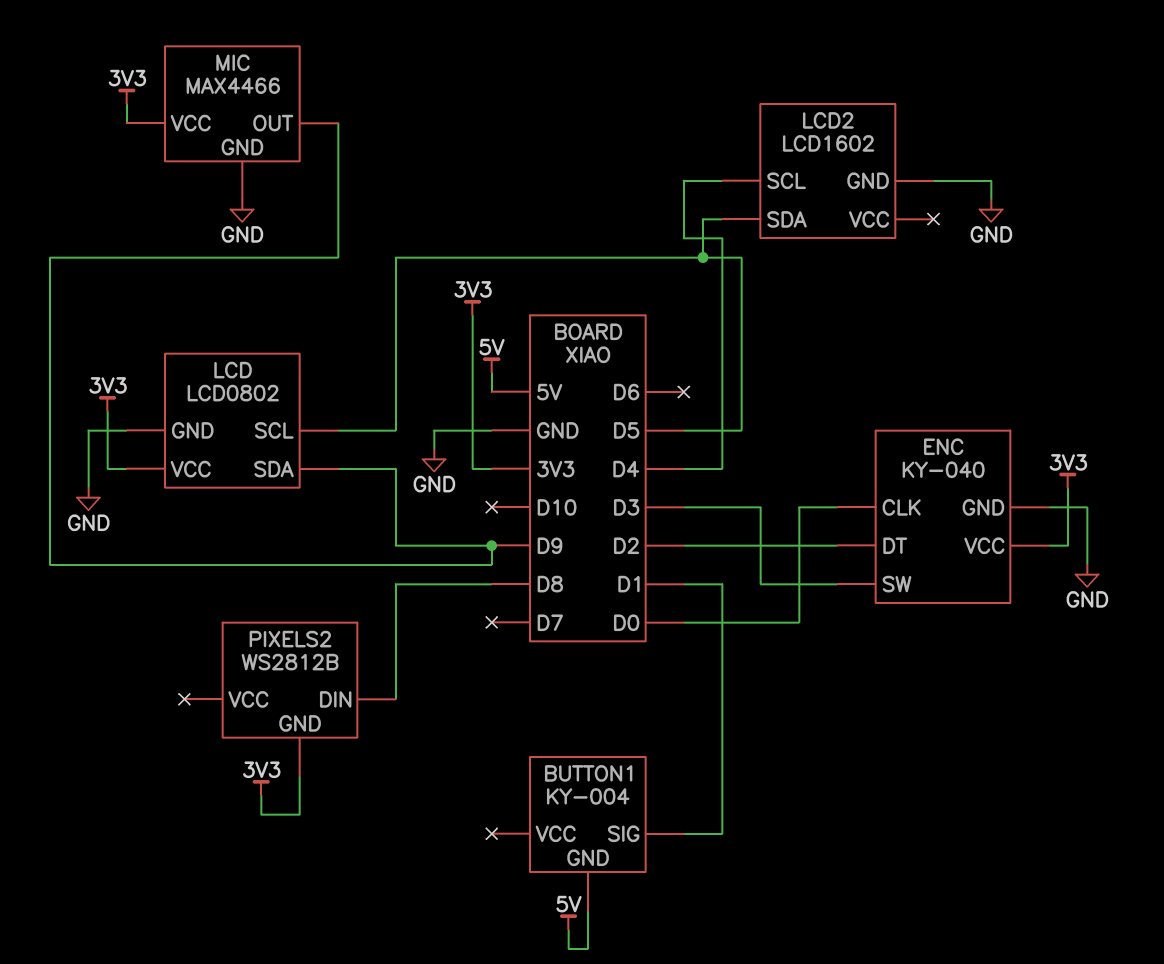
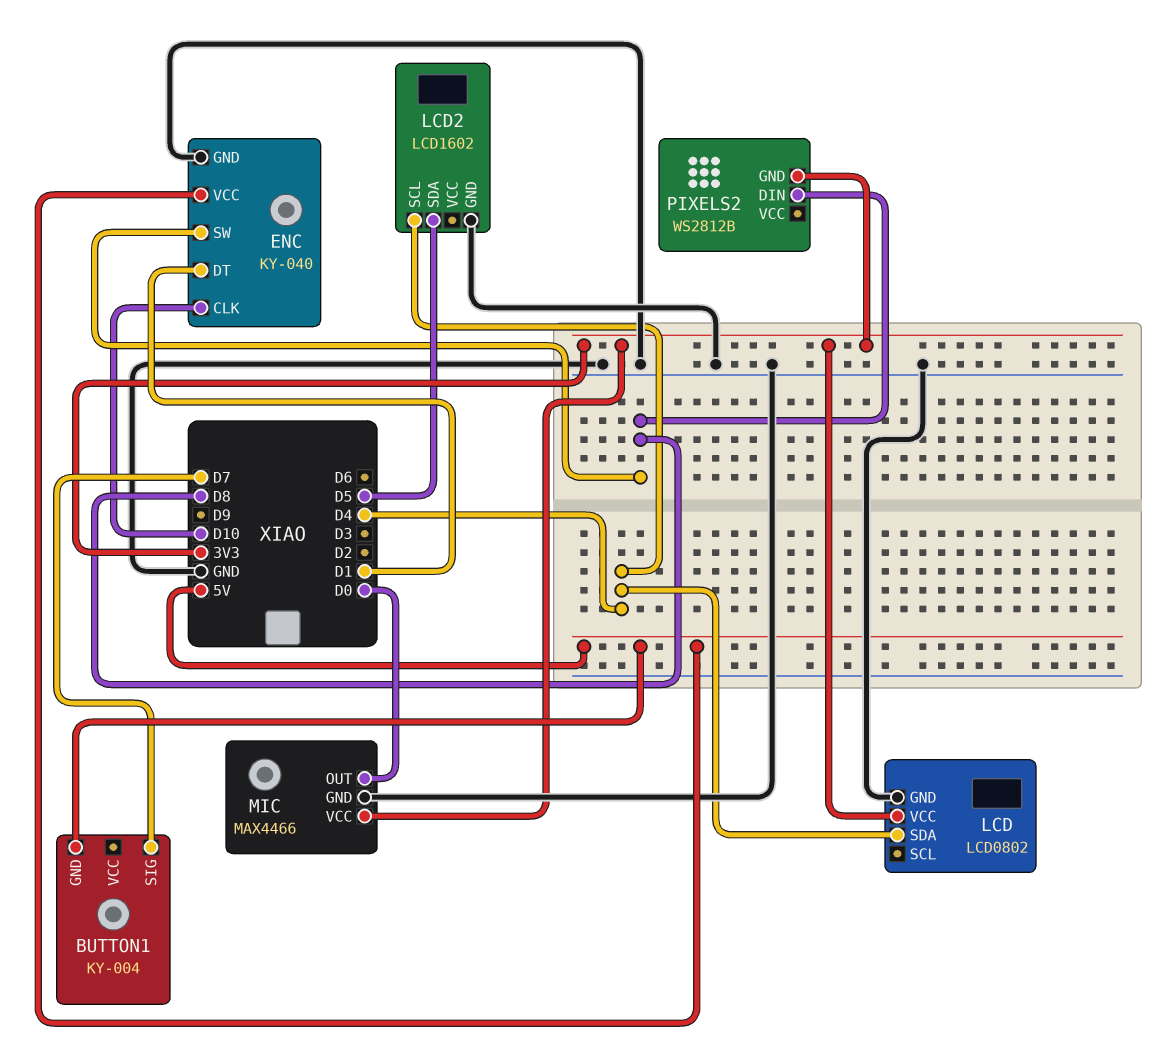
BUTTON1 pin SIG: D1 -> D7
ENC pin CLK: D0 -> D10
ENC pin DT: D2 -> D1
ENC pin SW: D3 -> D8
ENC pin VCC: 3V3 -> 5V
LCD pin SCL: D5 -> none
LCD pin SDA: D9 -> D4
MIC pin OUT: D9 -> D0

